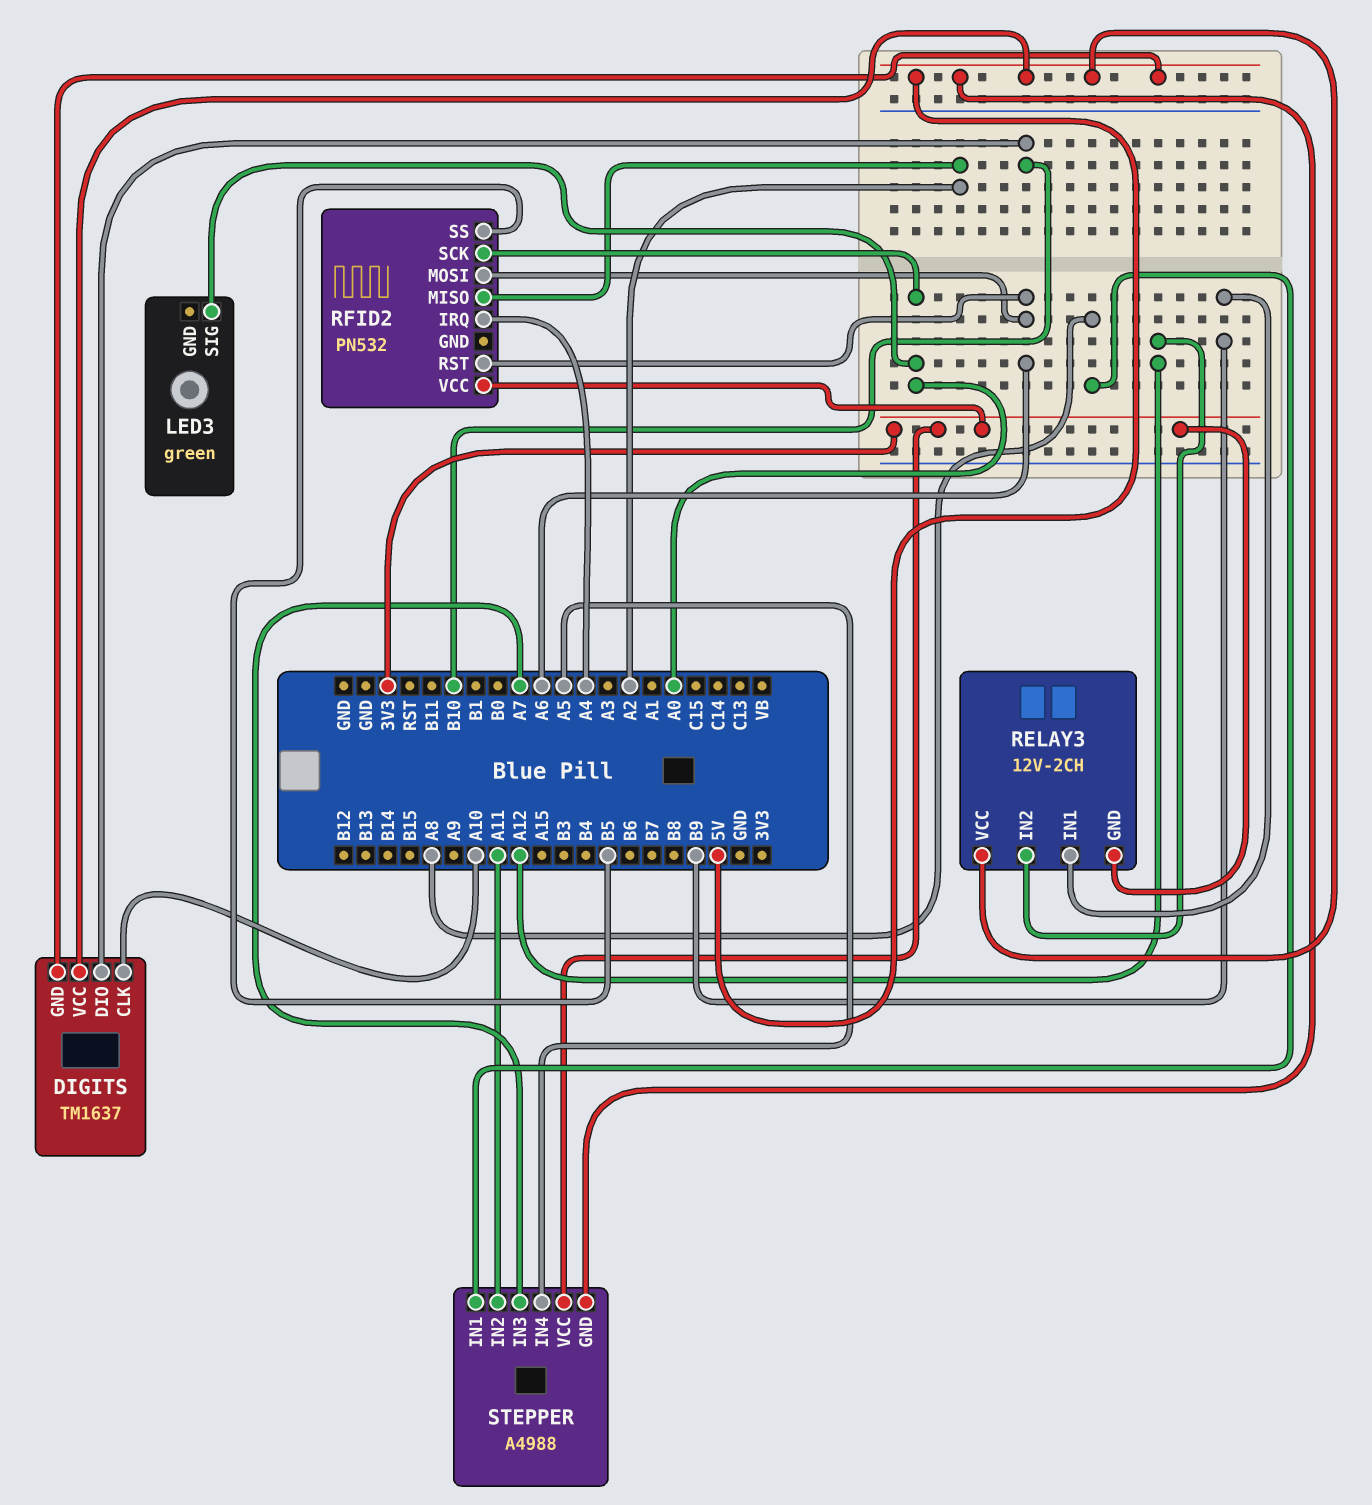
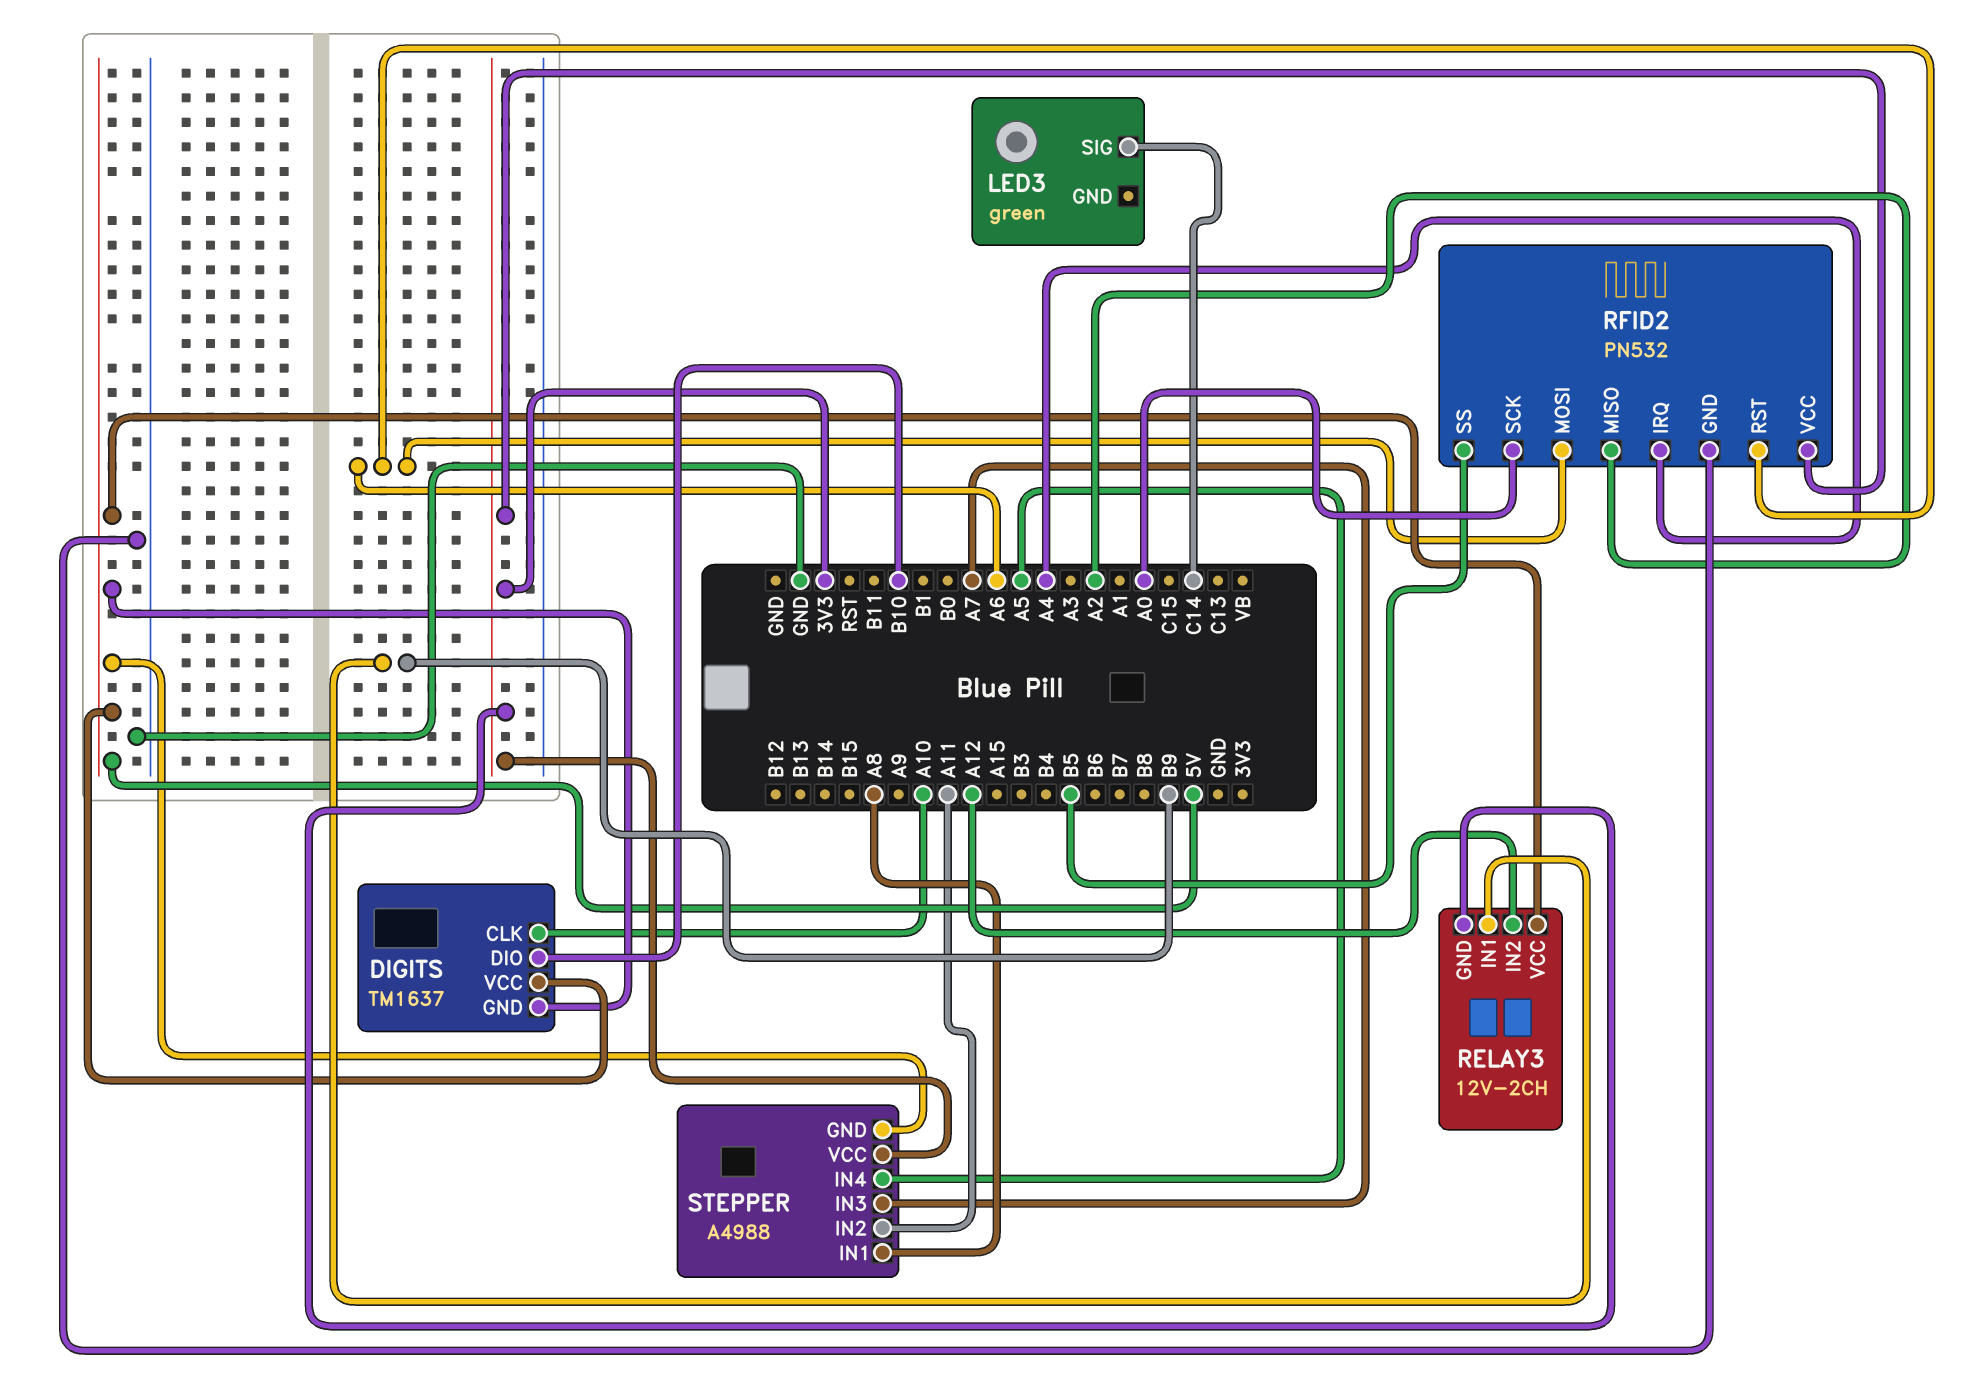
LED3 pin SIG: A0 -> C14
RFID2 pin GND: none -> GND

